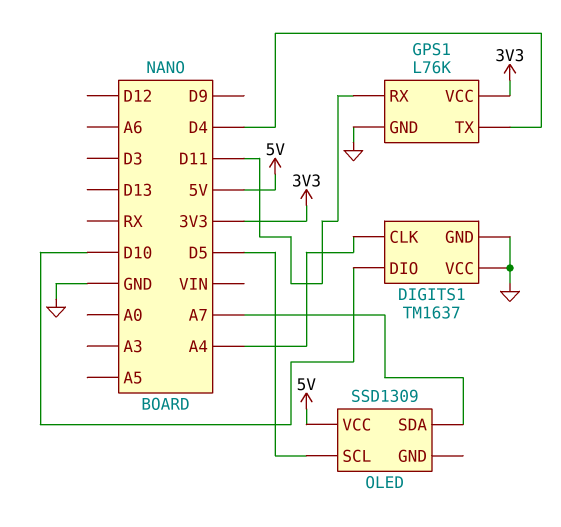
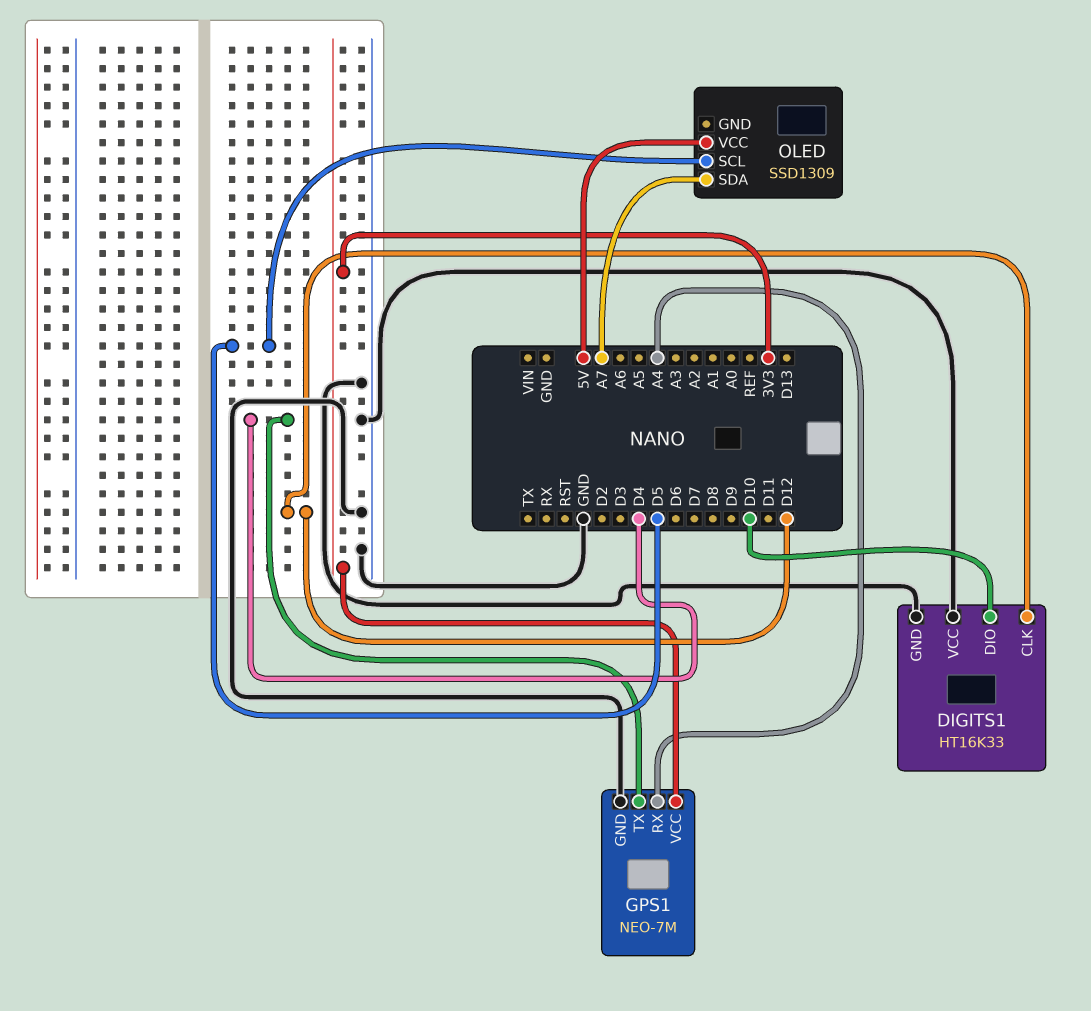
DIGITS1: TM1637 -> HT16K33
DIGITS1 pin CLK: A4 -> D12
GPS1: L76K -> NEO-7M
GPS1 pin RX: D11 -> A4

